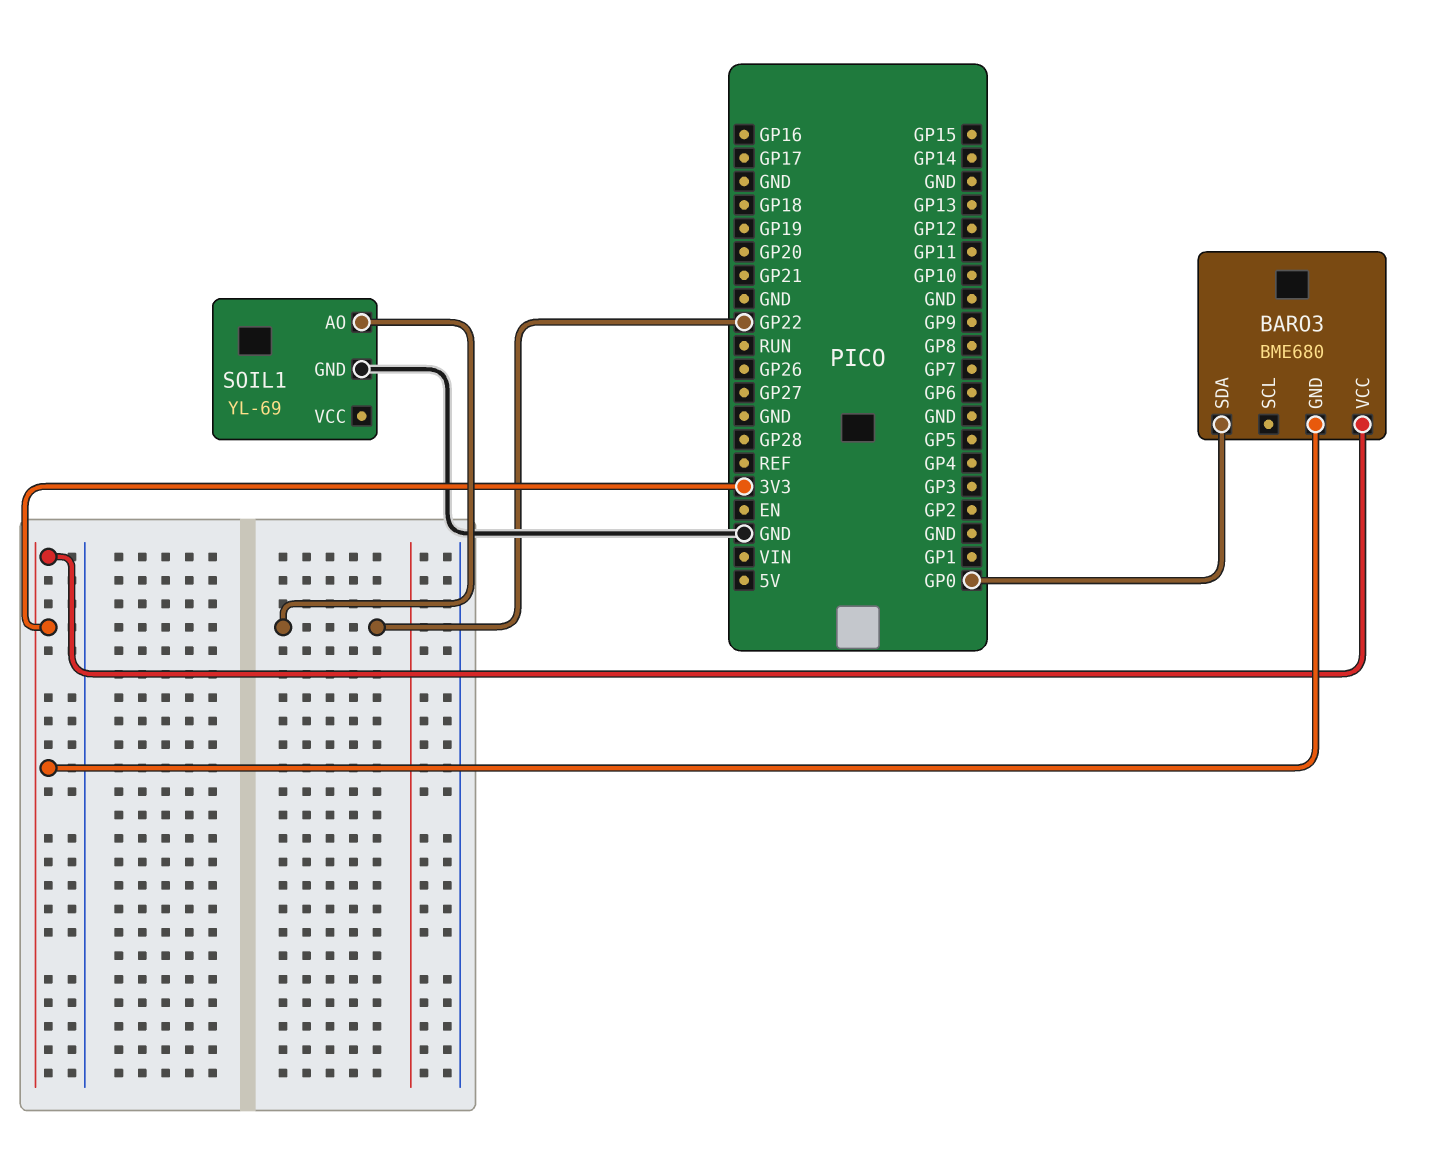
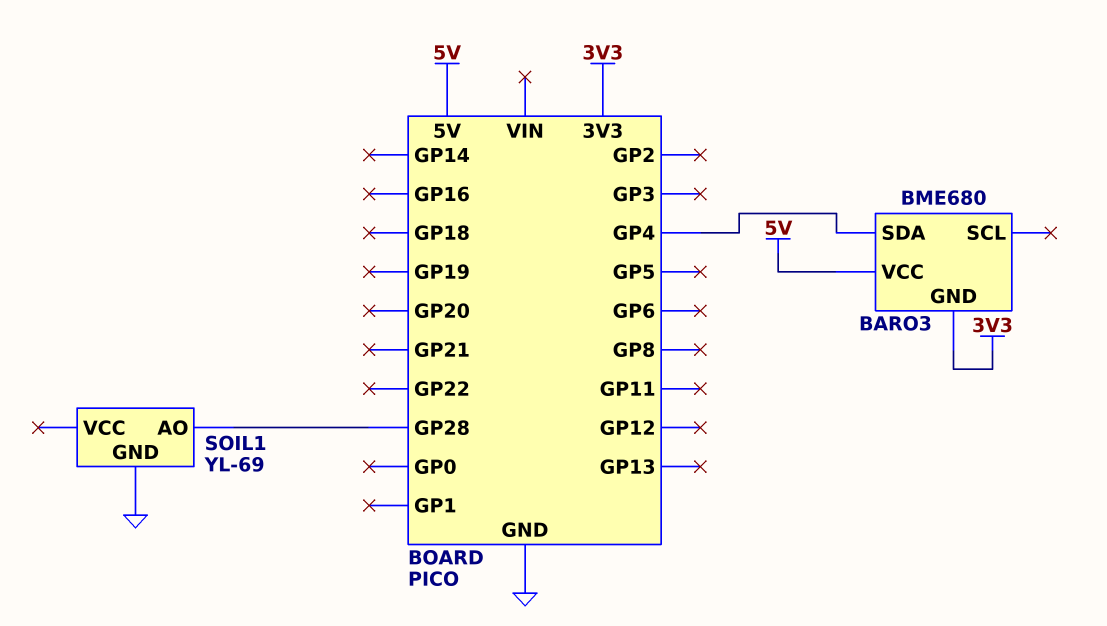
BARO3 pin SDA: GP0 -> GP4
BARO3 pin VCC: 3V3 -> 5V
SOIL1 pin AO: GP22 -> GP28

